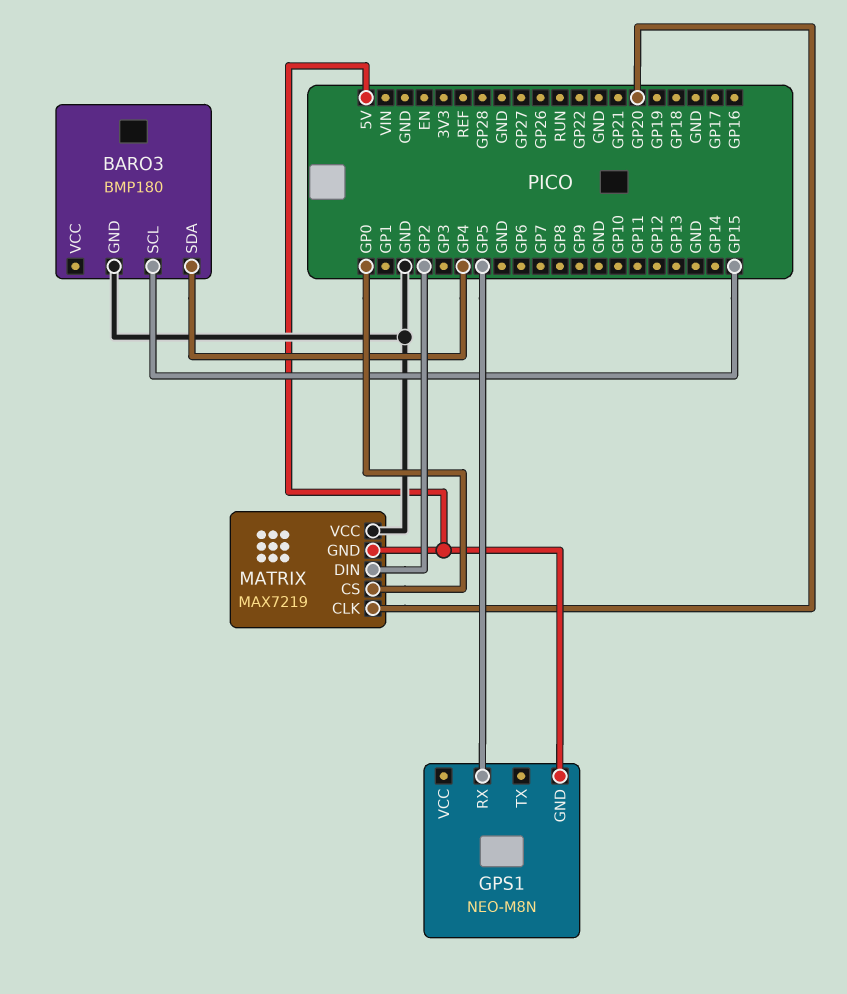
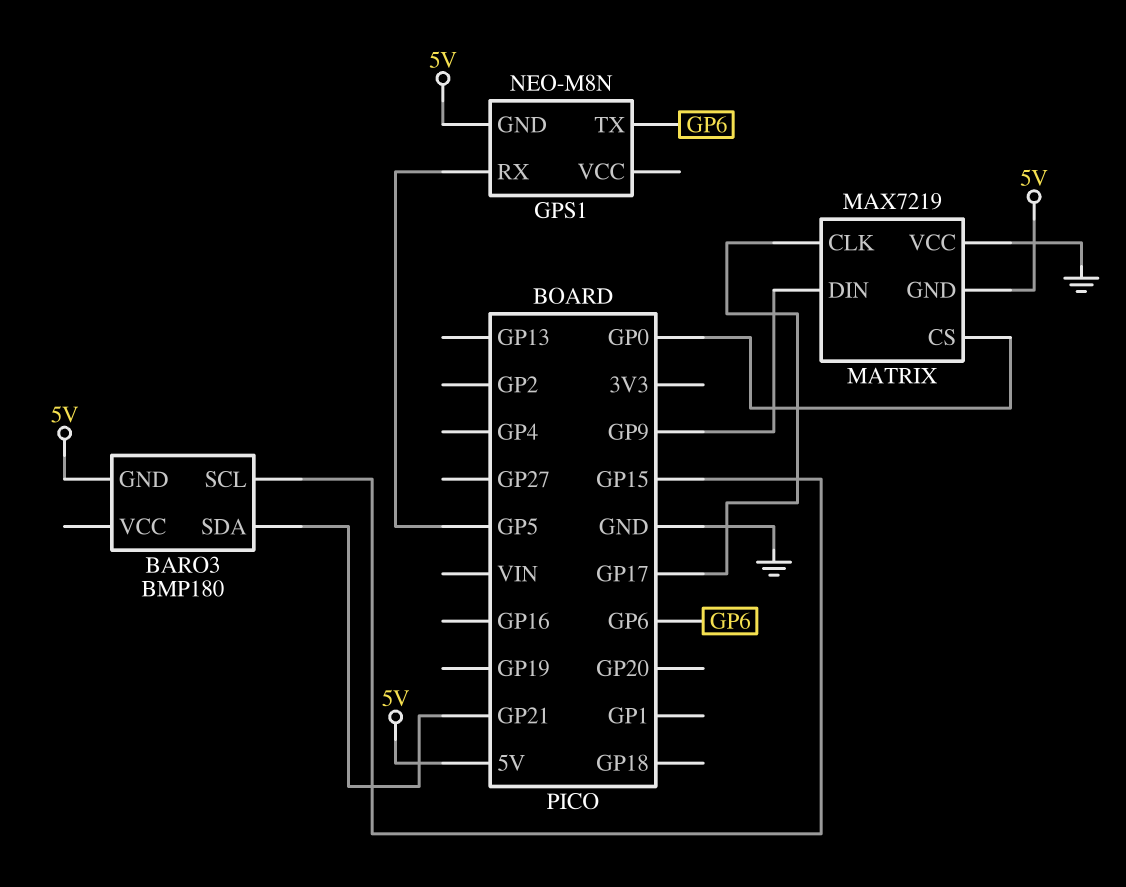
BARO3 pin GND: GND -> 5V
BARO3 pin SDA: GP4 -> GP21
GPS1 pin TX: none -> GP6
MATRIX pin CLK: GP20 -> GP17
MATRIX pin DIN: GP2 -> GP9

